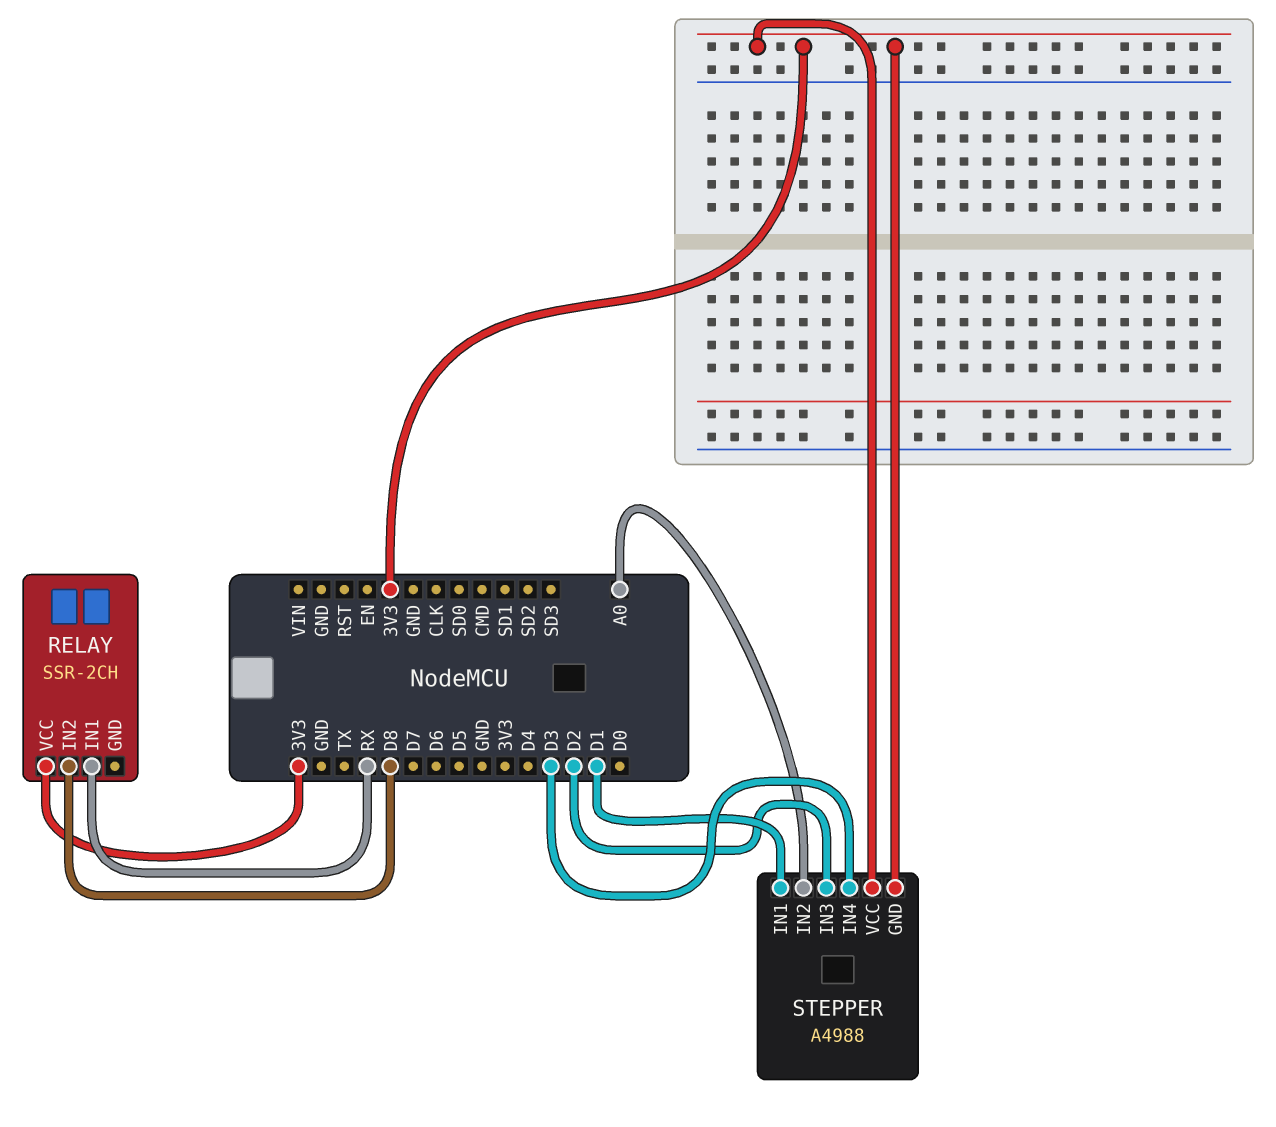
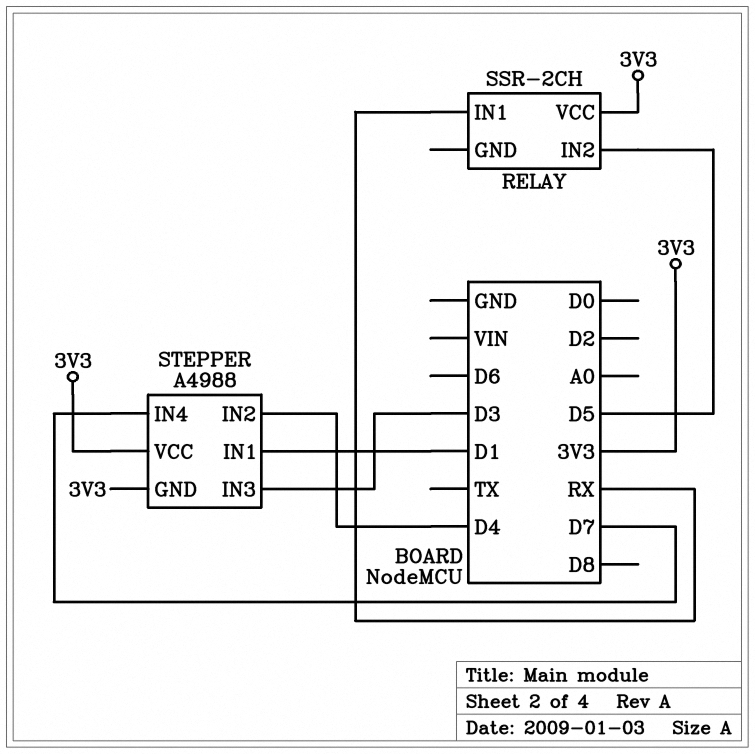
RELAY pin IN2: D8 -> D5
STEPPER pin IN2: A0 -> D4
STEPPER pin IN3: D2 -> D3
STEPPER pin IN4: D3 -> D7

